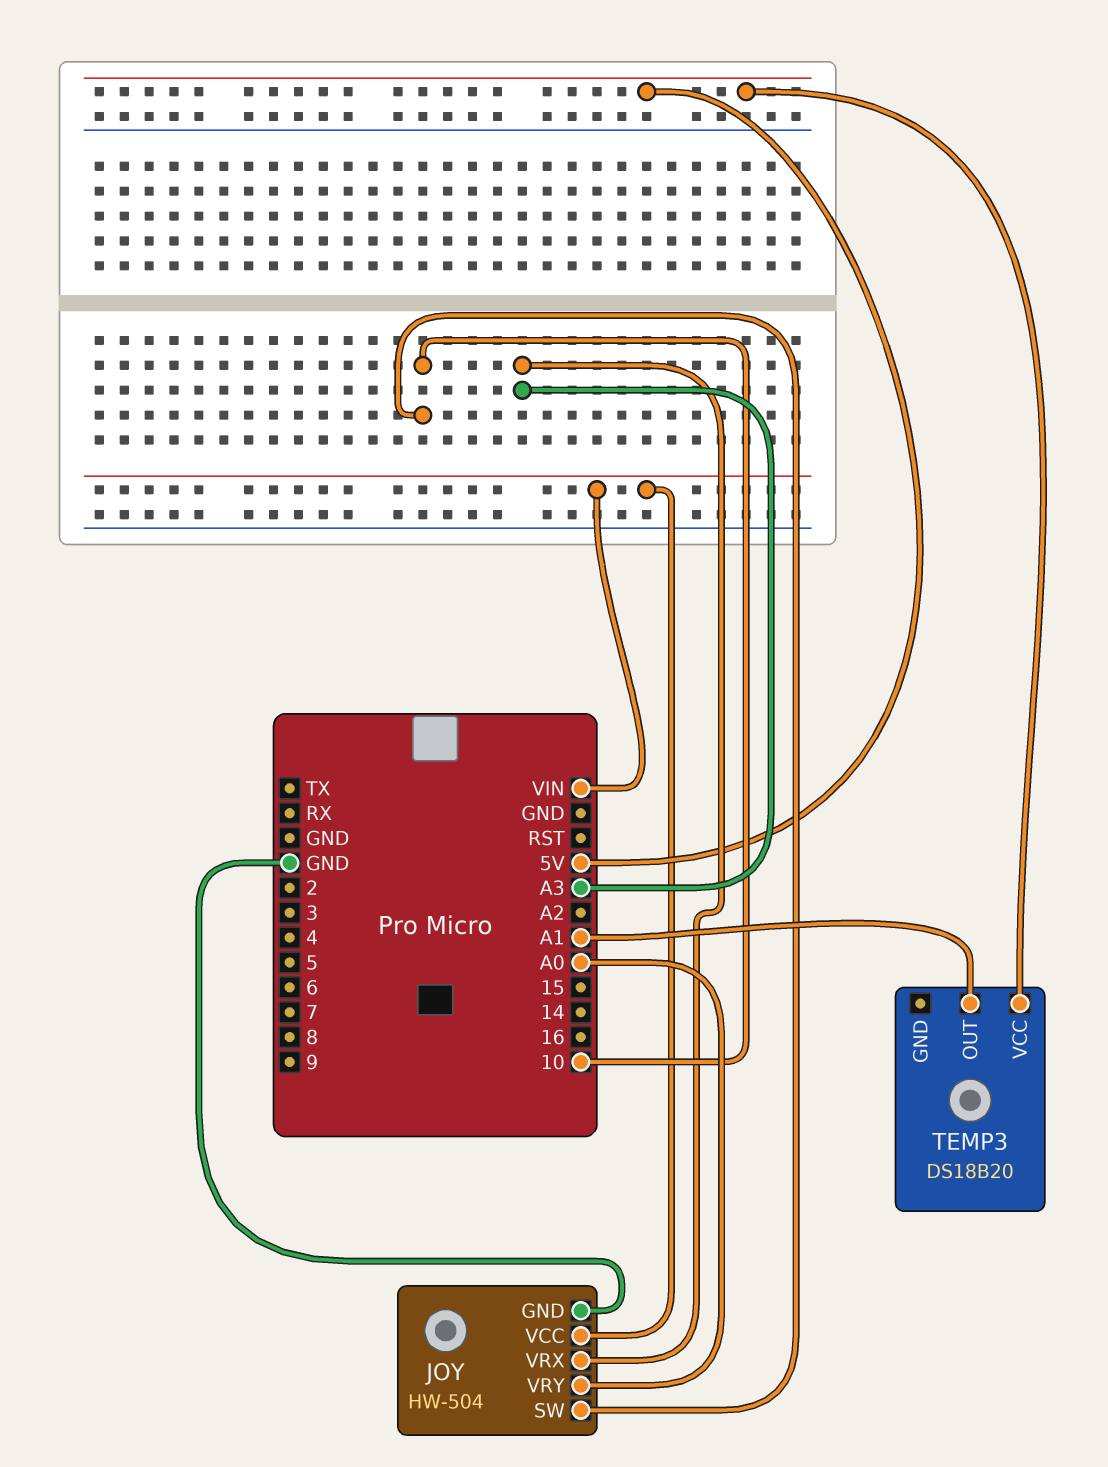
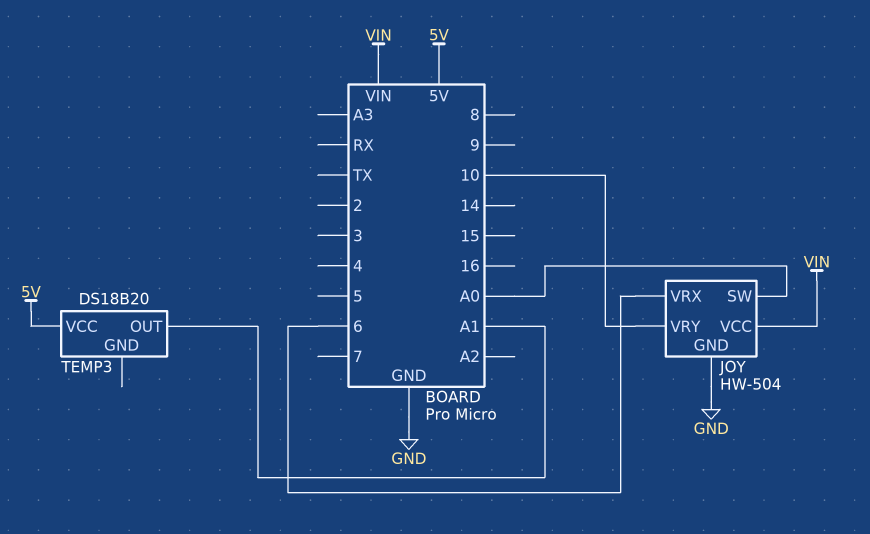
JOY pin SW: 10 -> A0
JOY pin VRX: A3 -> 6
JOY pin VRY: A0 -> 10

